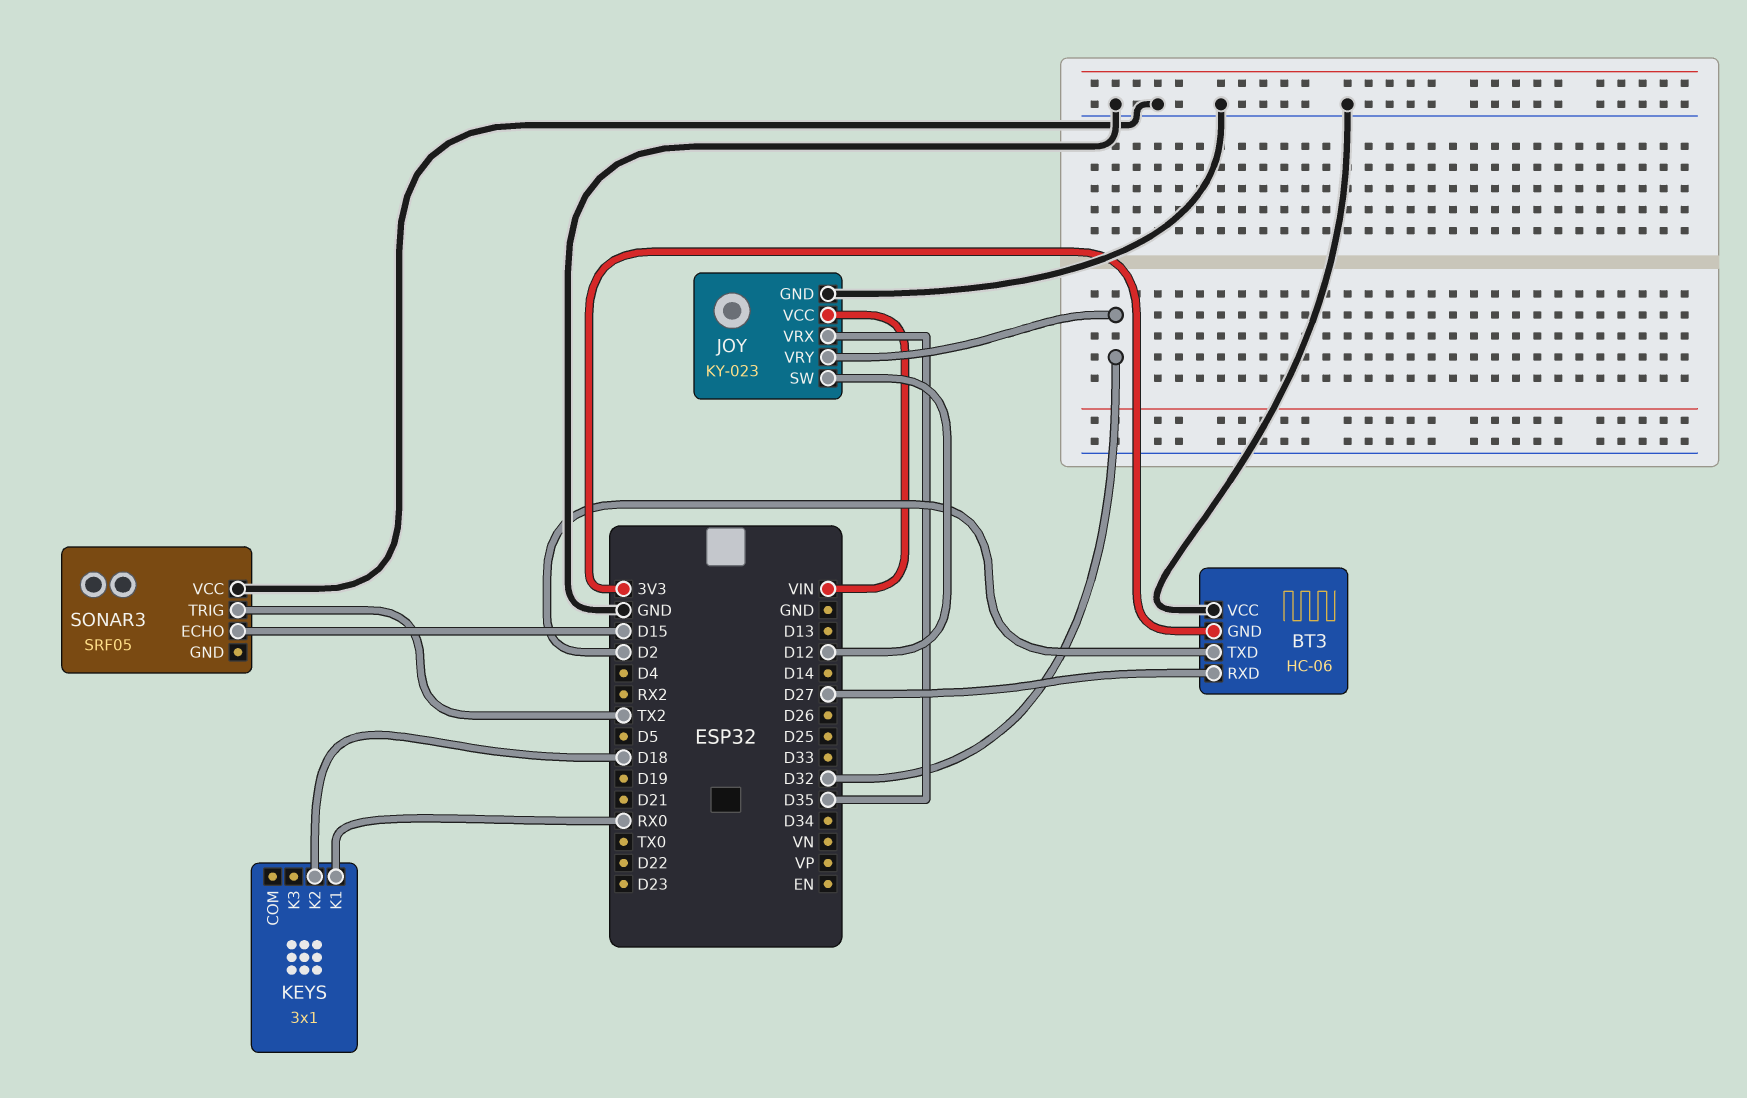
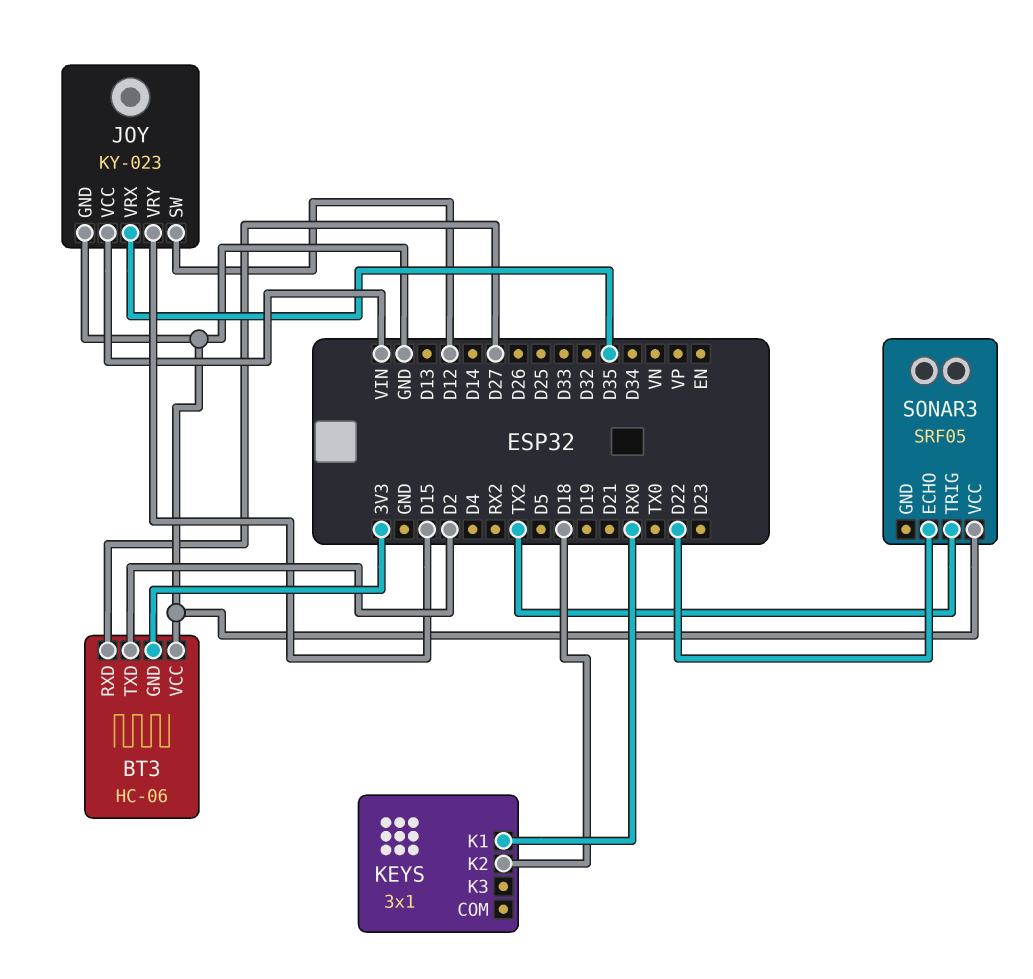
JOY pin VRY: D32 -> D15
SONAR3 pin ECHO: D15 -> D22

